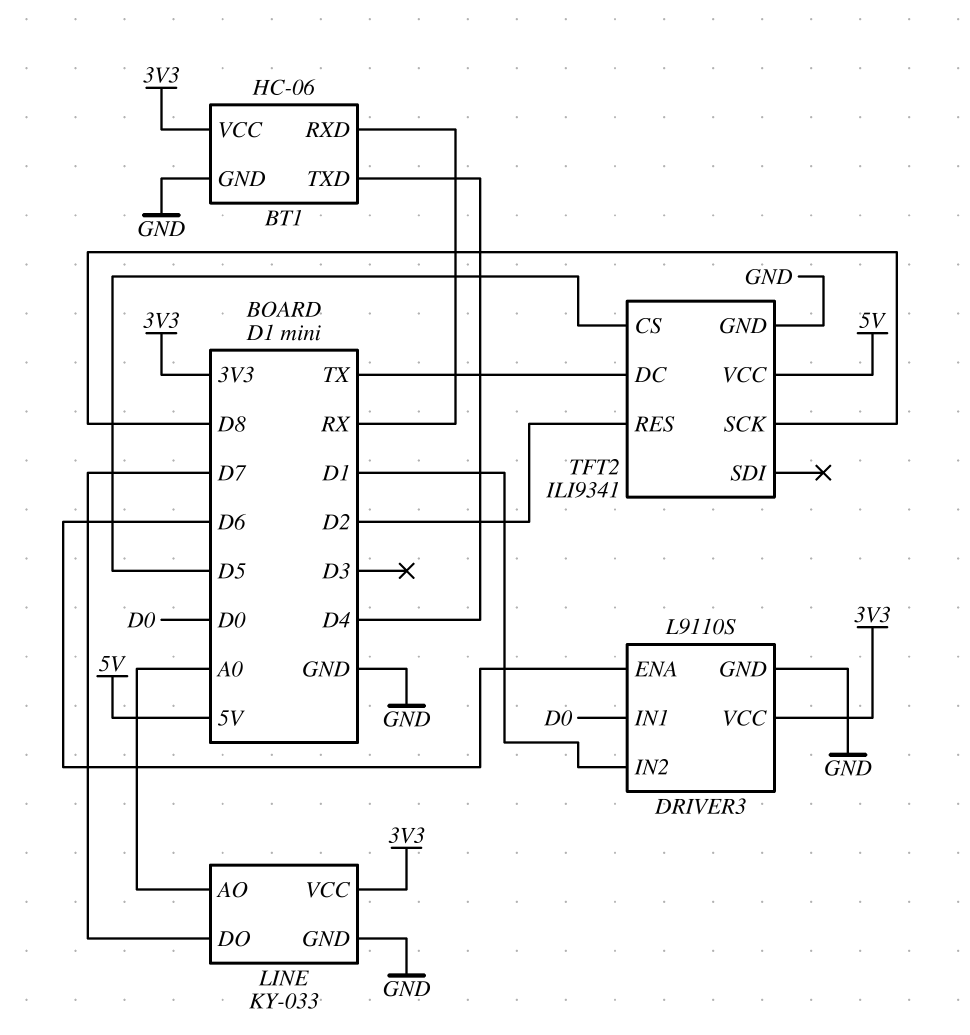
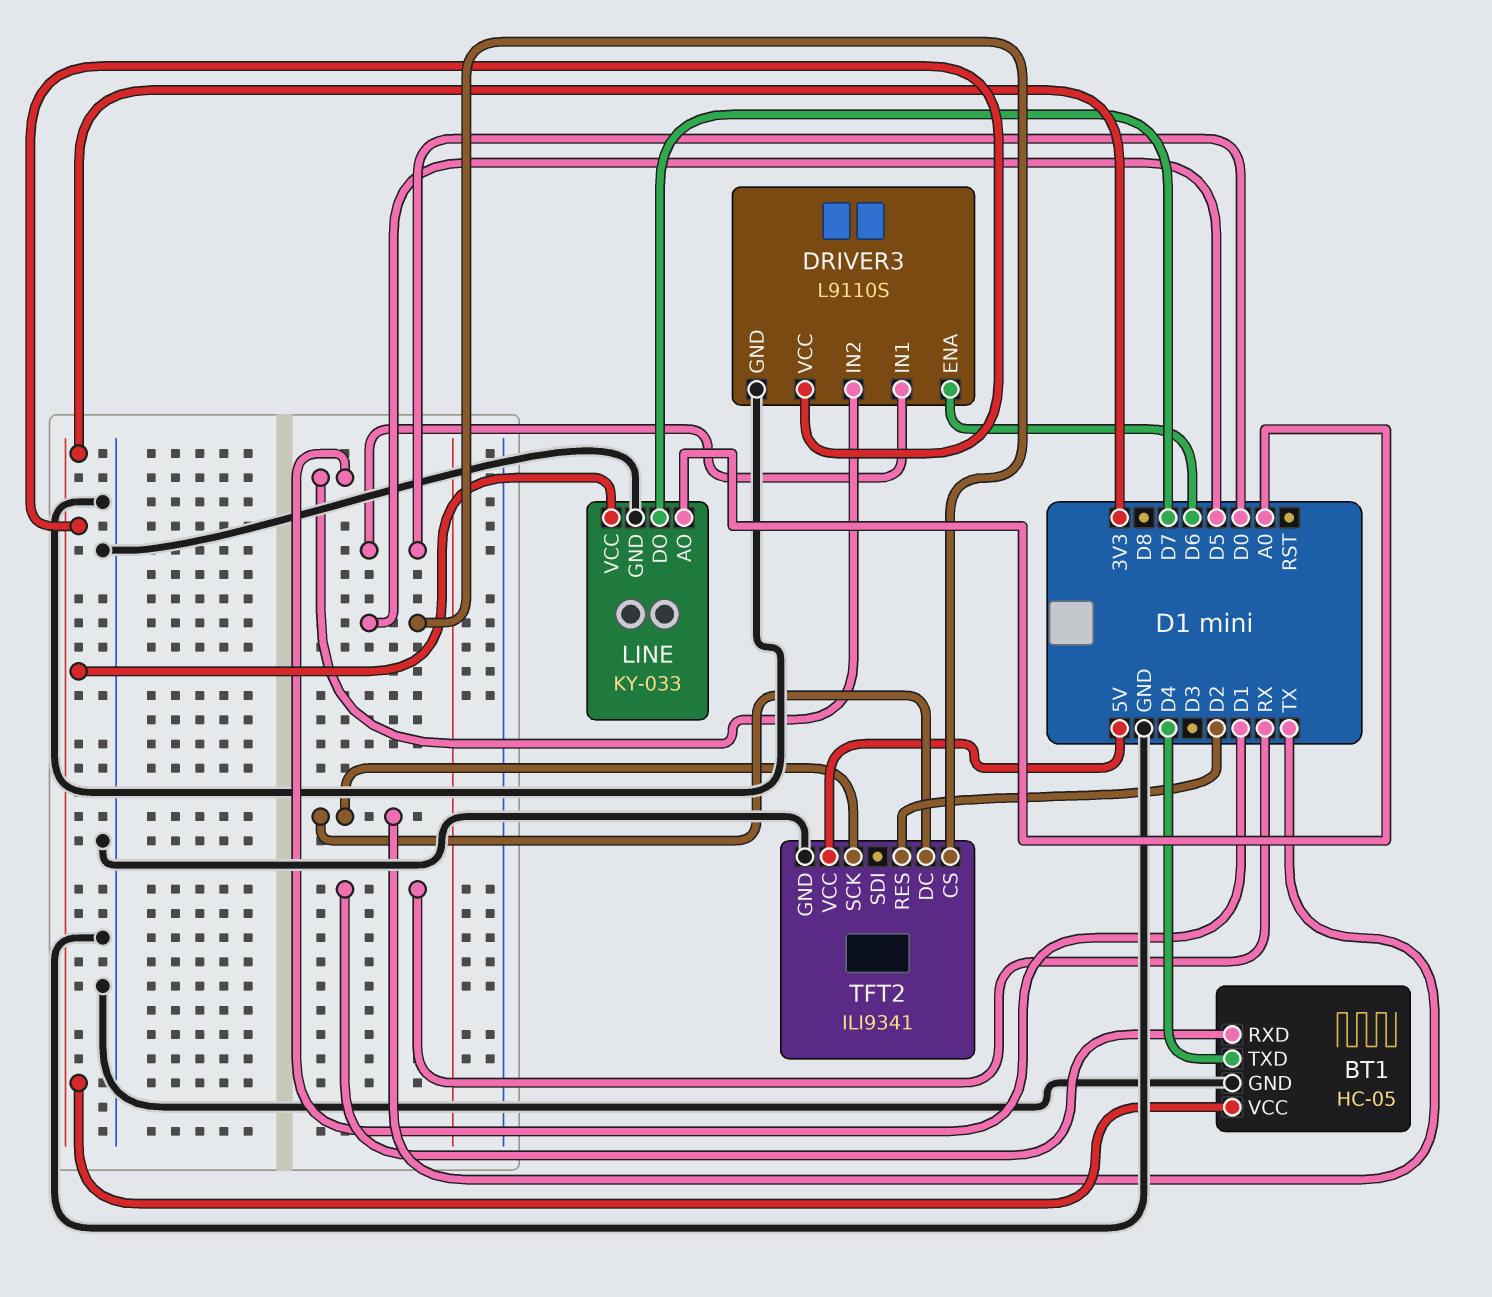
BT1: HC-06 -> HC-05
TFT2 pin SCK: D8 -> TX

